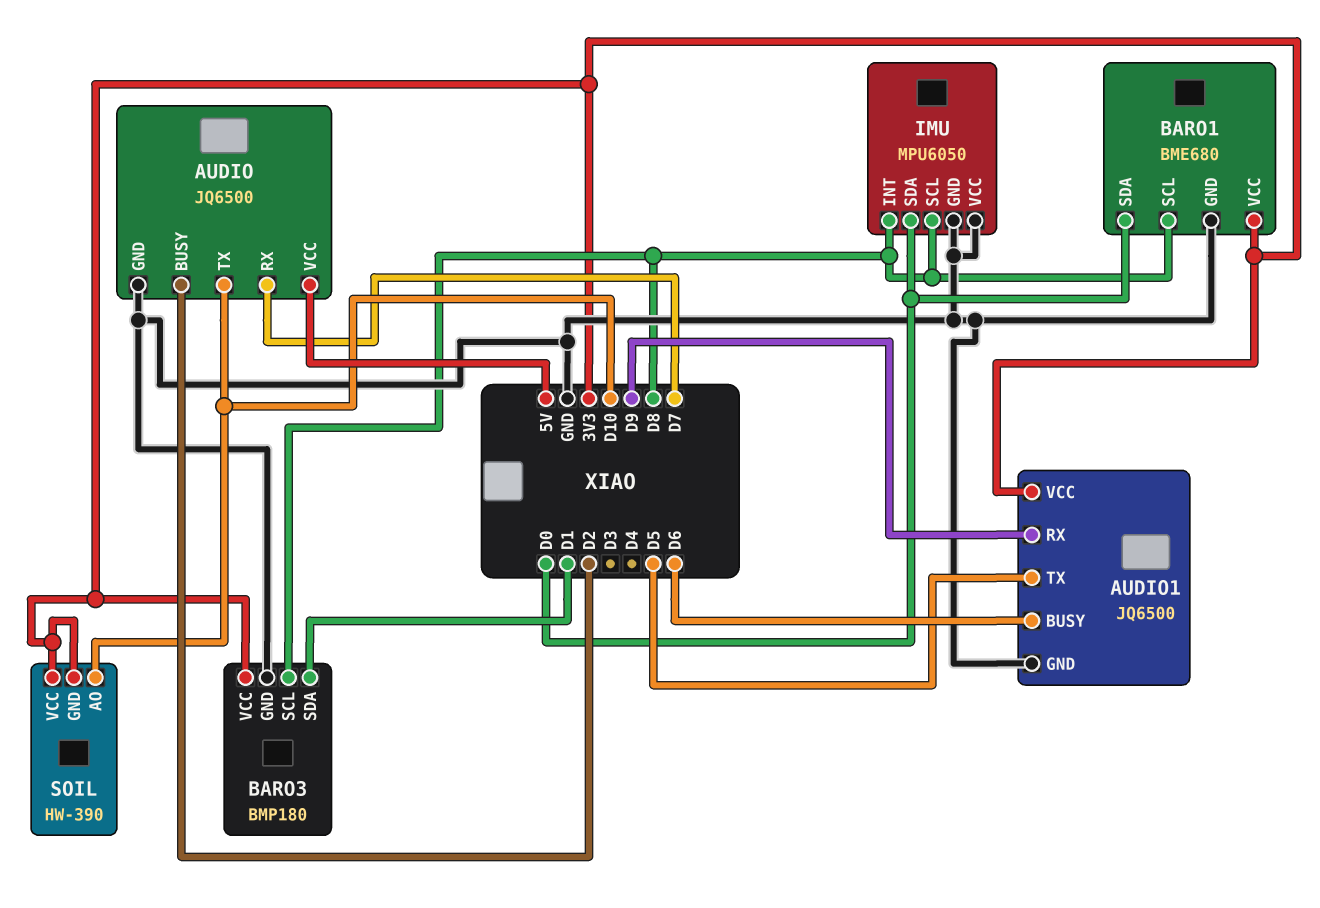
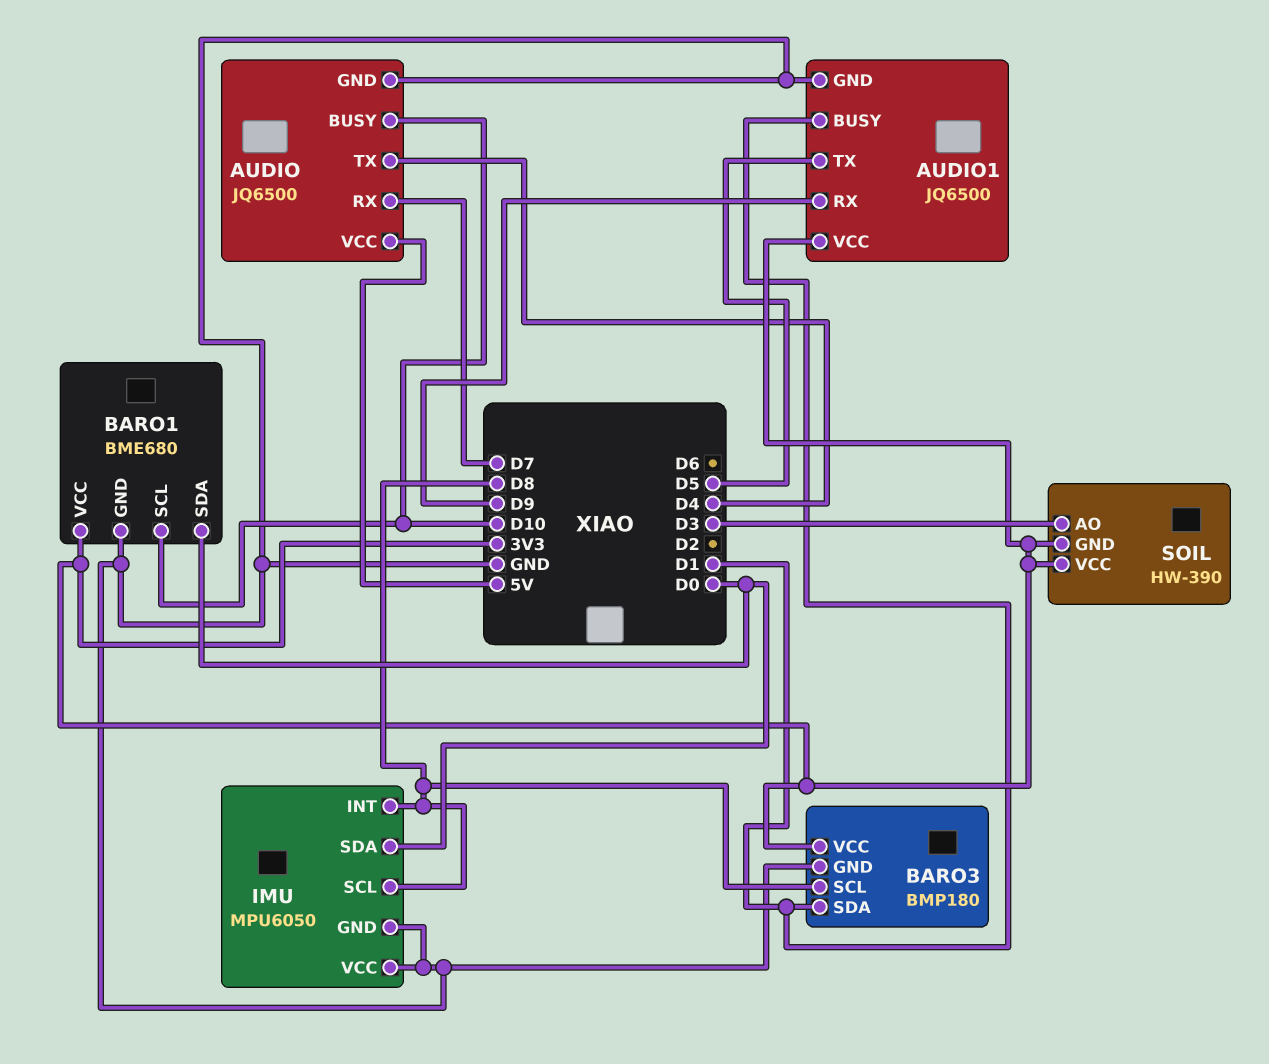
AUDIO pin BUSY: D2 -> D10
AUDIO pin TX: D10 -> D4
AUDIO1 pin BUSY: D6 -> D1
BARO1 pin SCL: D8 -> D10
SOIL pin AO: D10 -> D3

